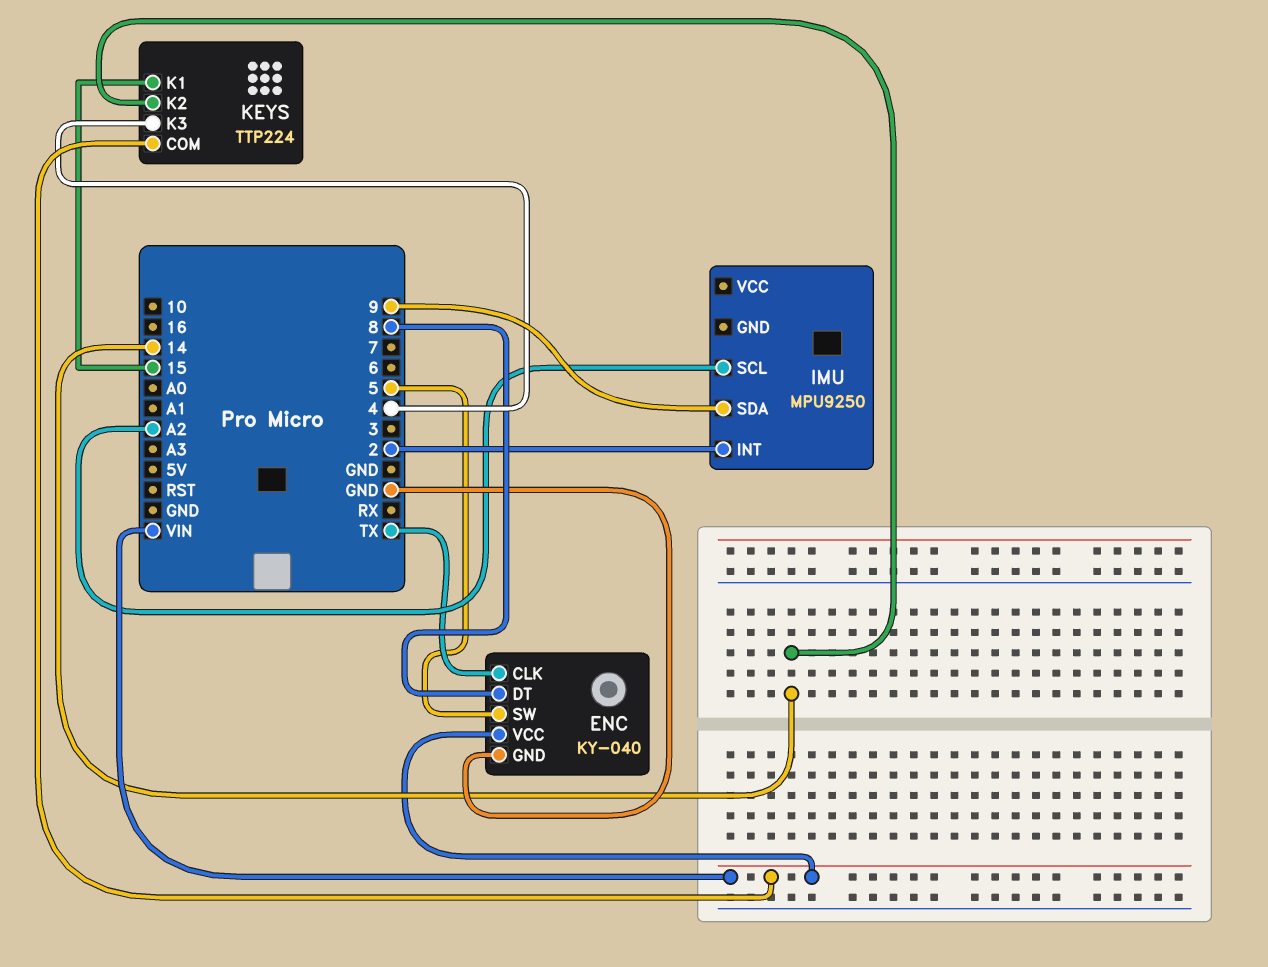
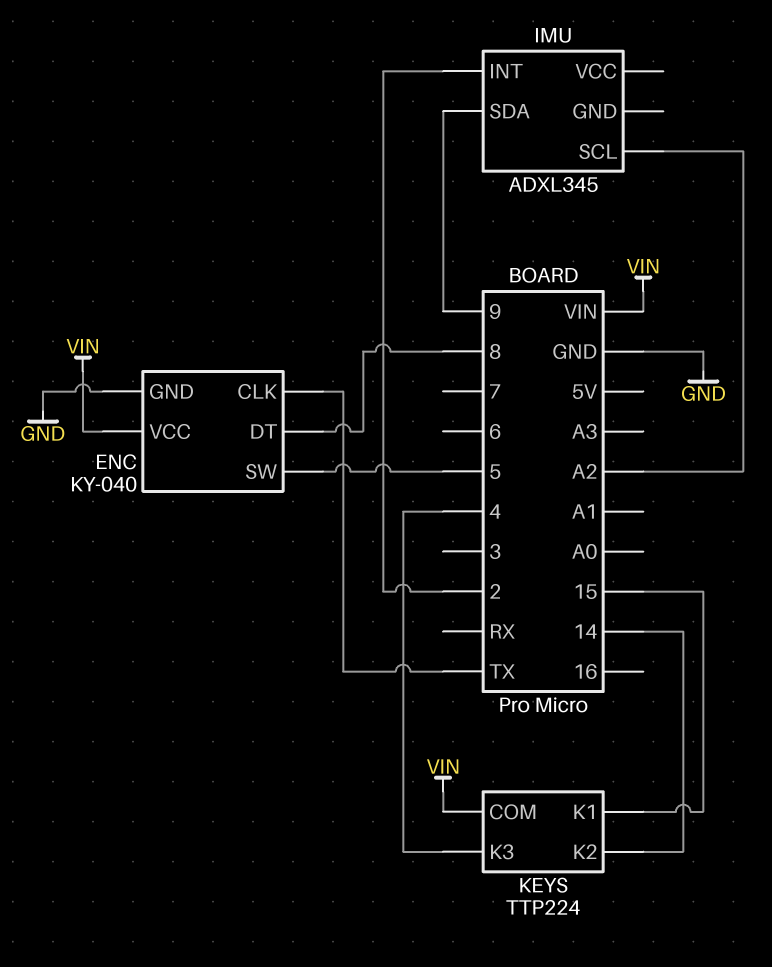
IMU: MPU9250 -> ADXL345

